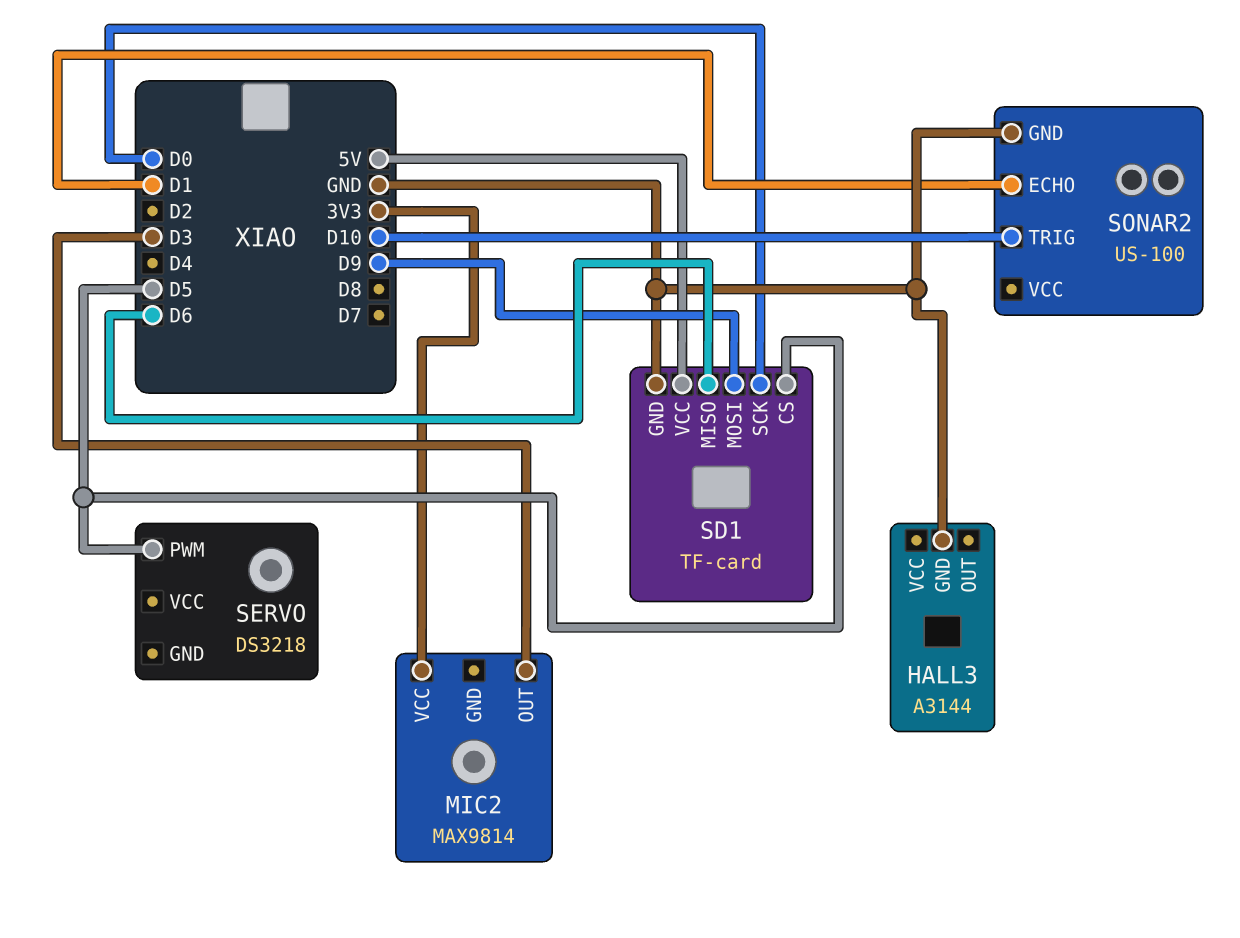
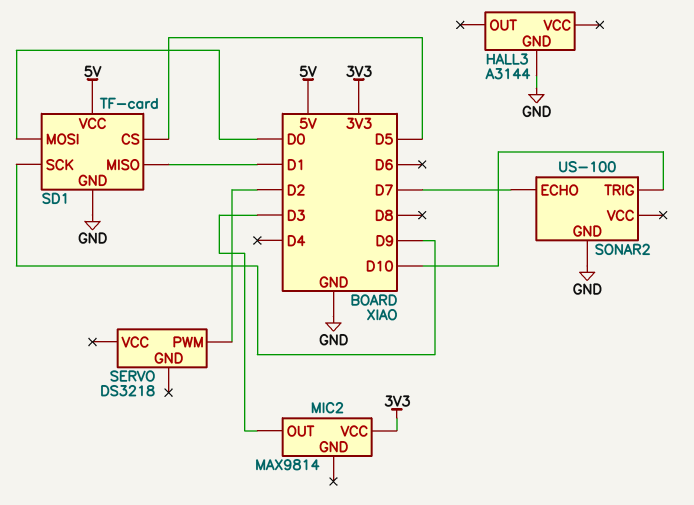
SD1 pin MISO: D6 -> D1
SD1 pin MOSI: D9 -> D0
SD1 pin SCK: D0 -> D9
SERVO pin PWM: D5 -> D2
SONAR2 pin ECHO: D1 -> D7

